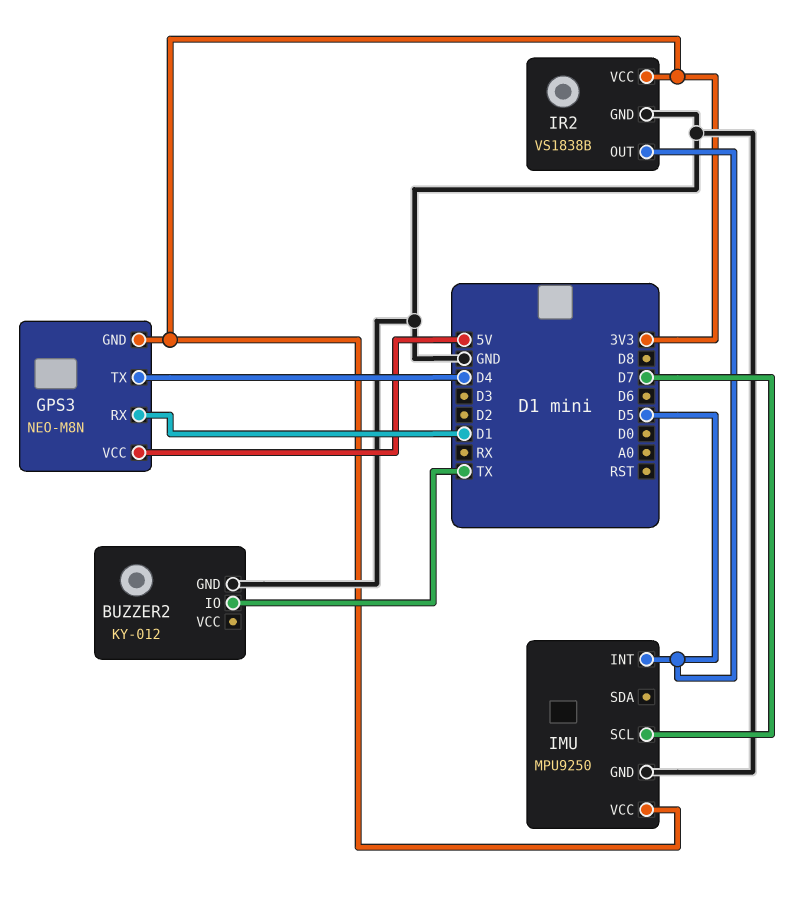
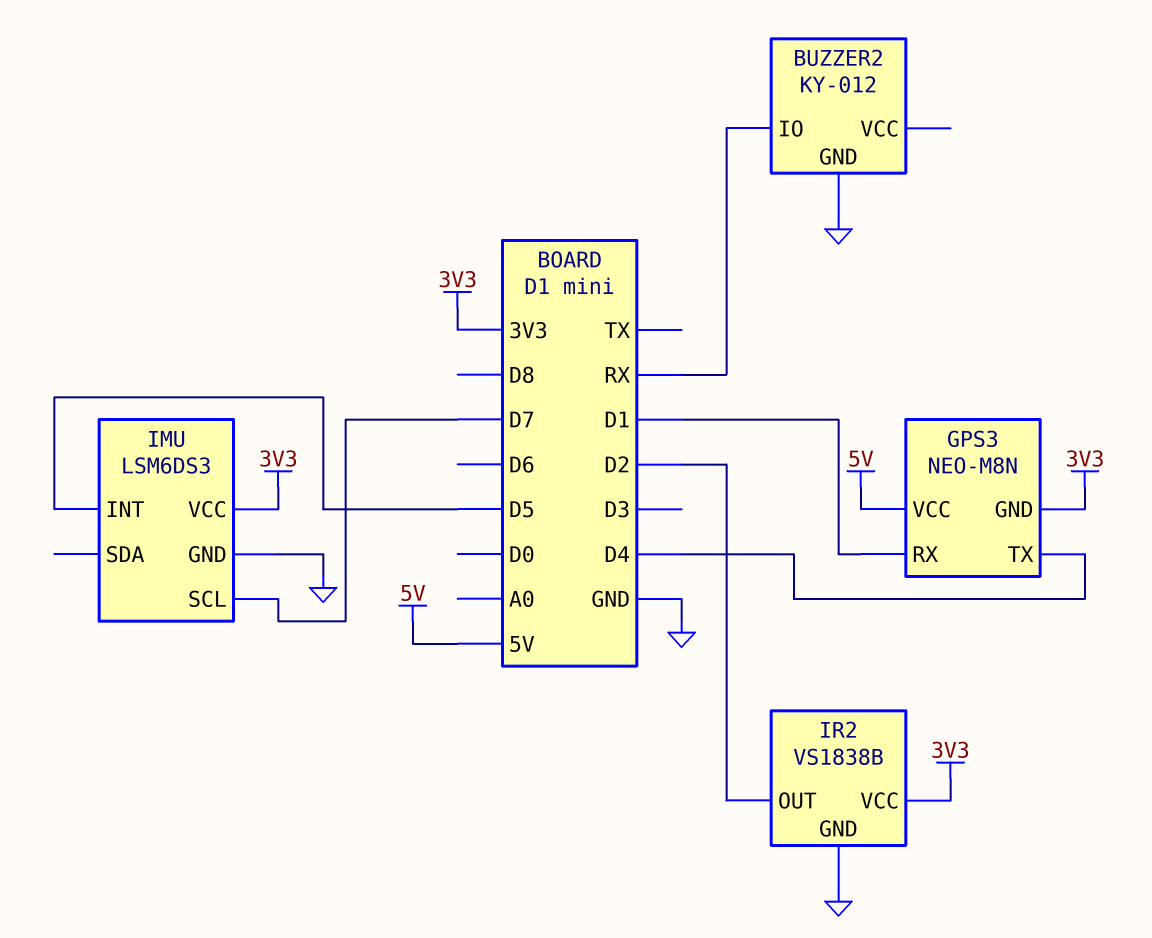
BUZZER2 pin IO: TX -> RX
IMU: MPU9250 -> LSM6DS3
IR2 pin OUT: D5 -> D2

